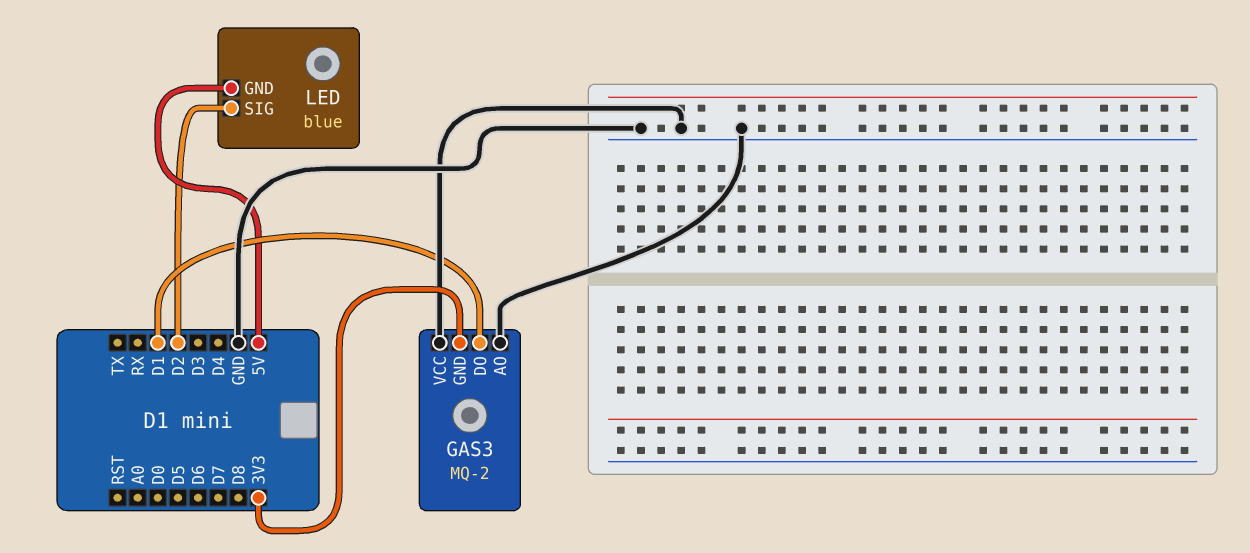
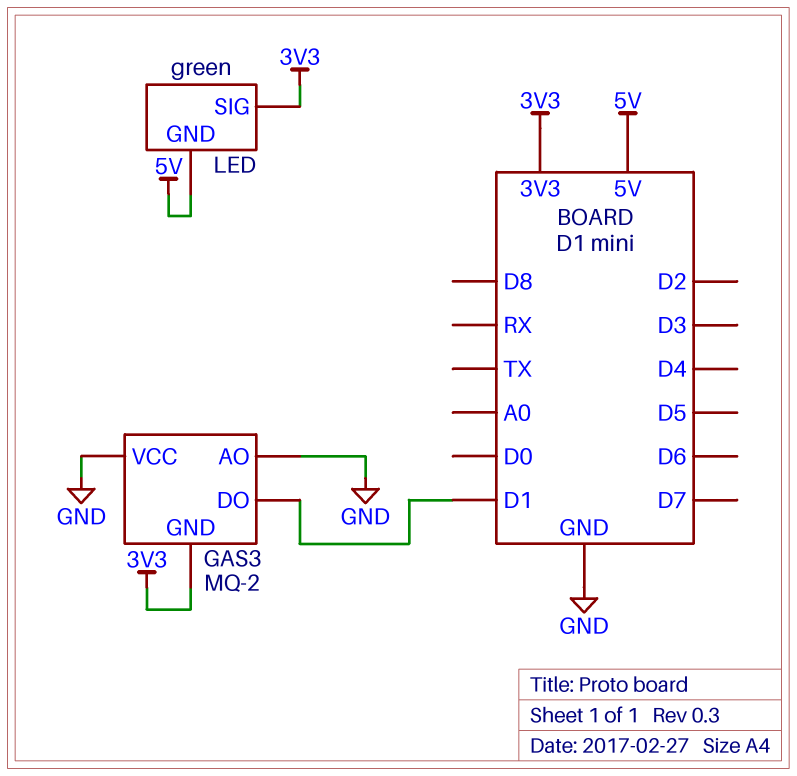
LED: blue -> green
LED pin SIG: D2 -> 3V3

